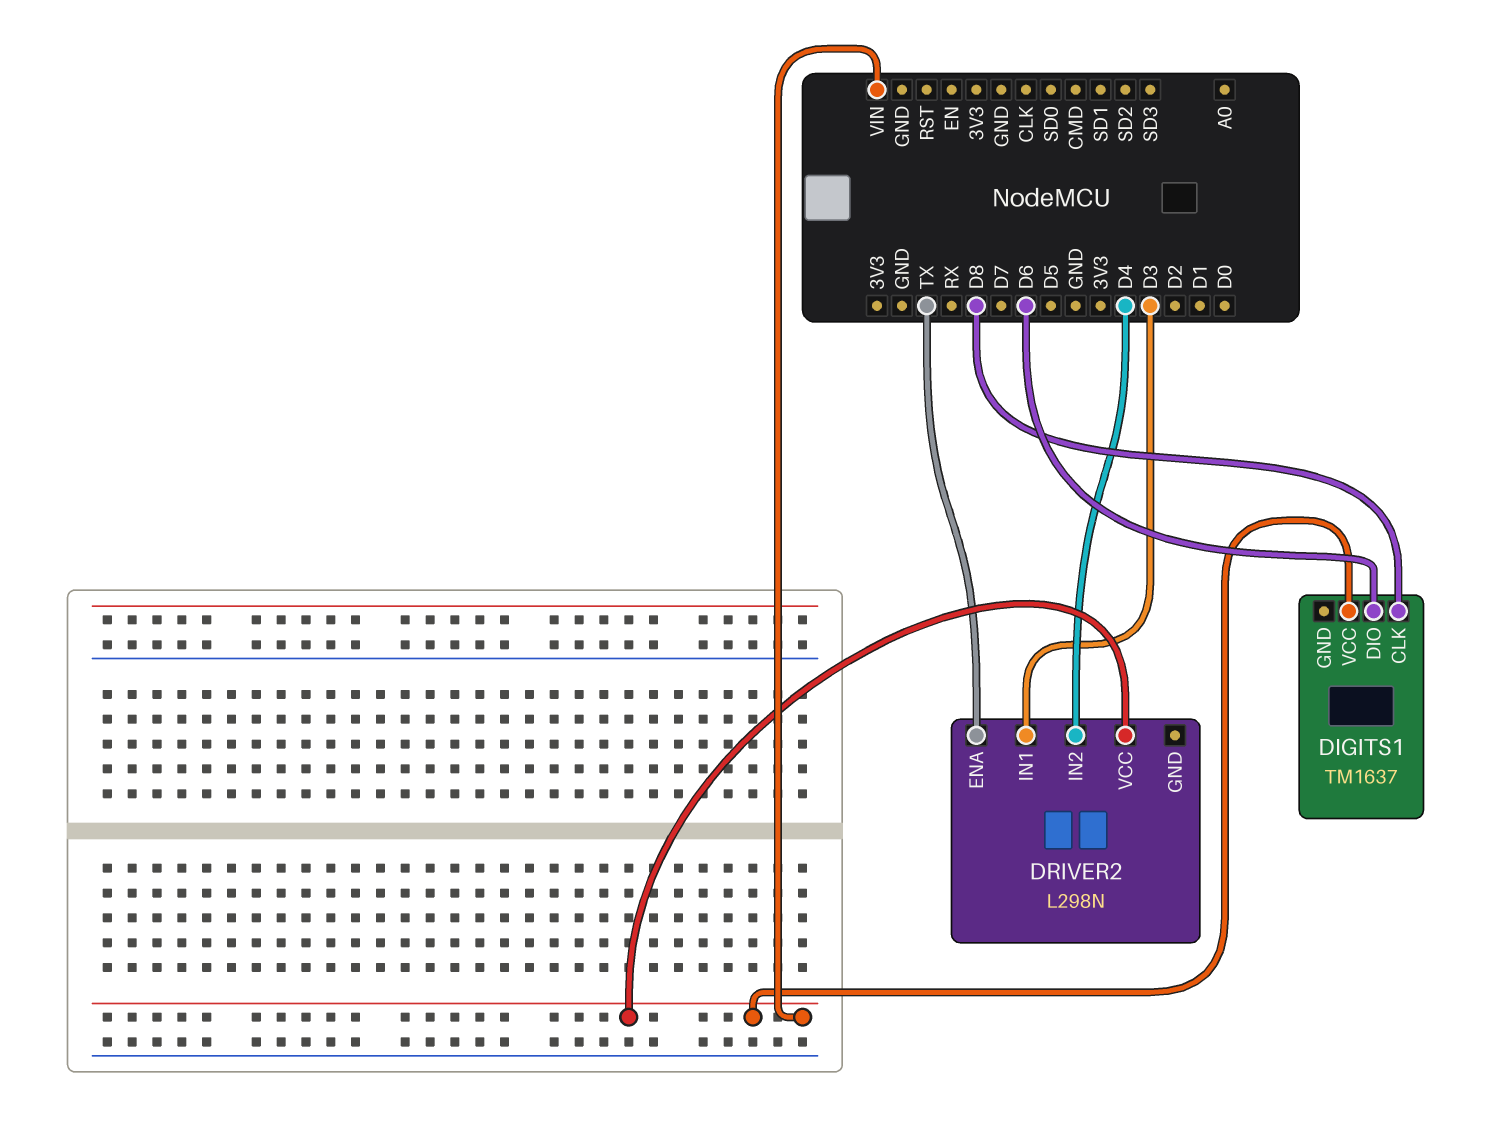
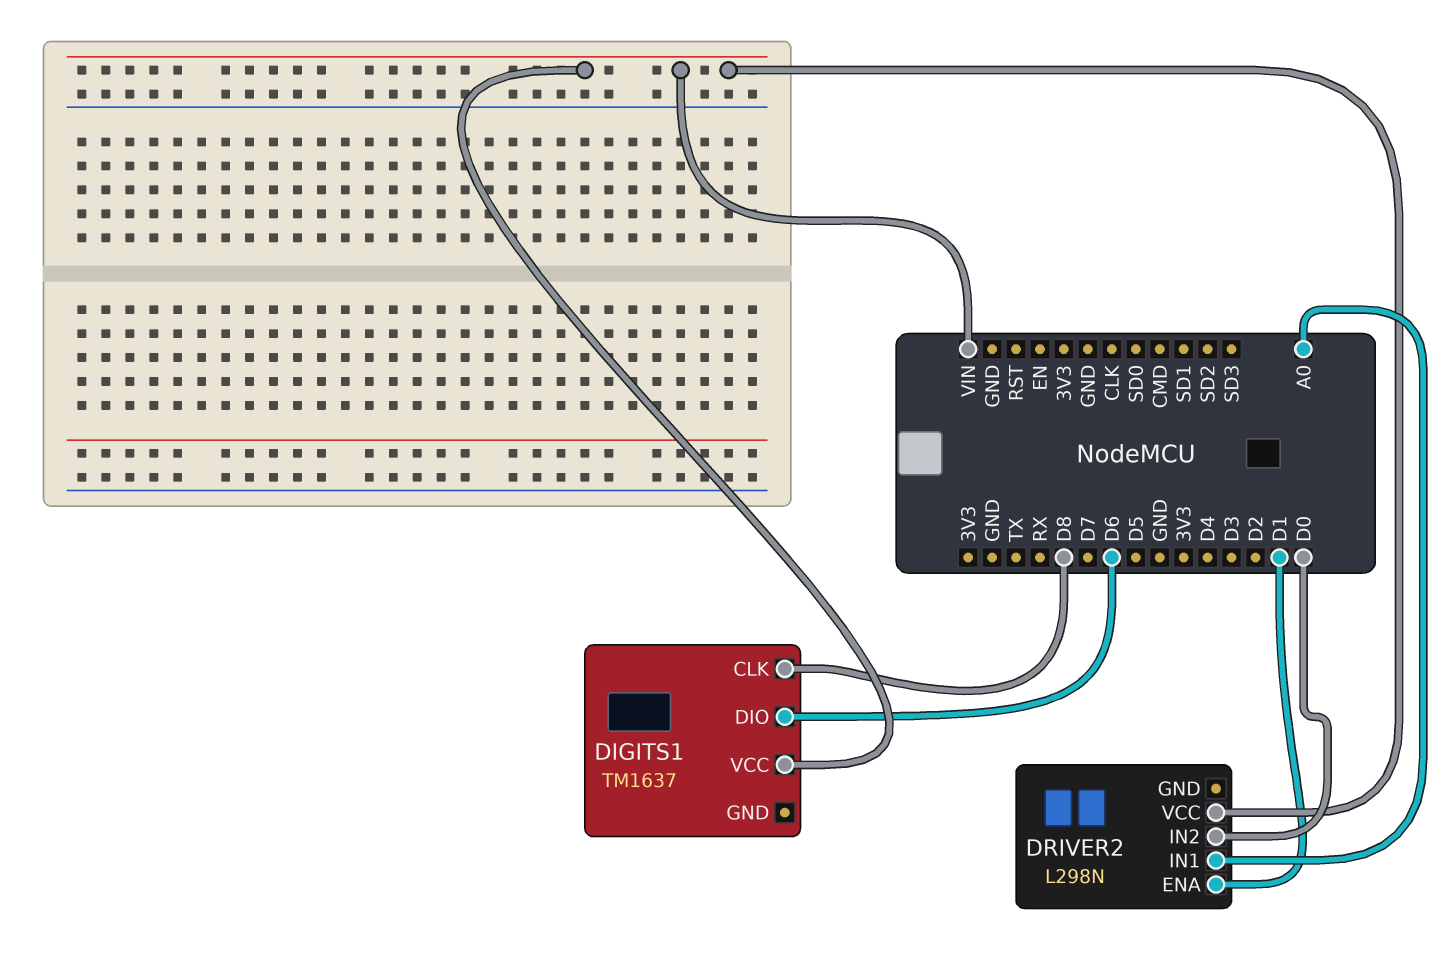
DRIVER2 pin ENA: TX -> D1
DRIVER2 pin IN1: D3 -> A0
DRIVER2 pin IN2: D4 -> D0

